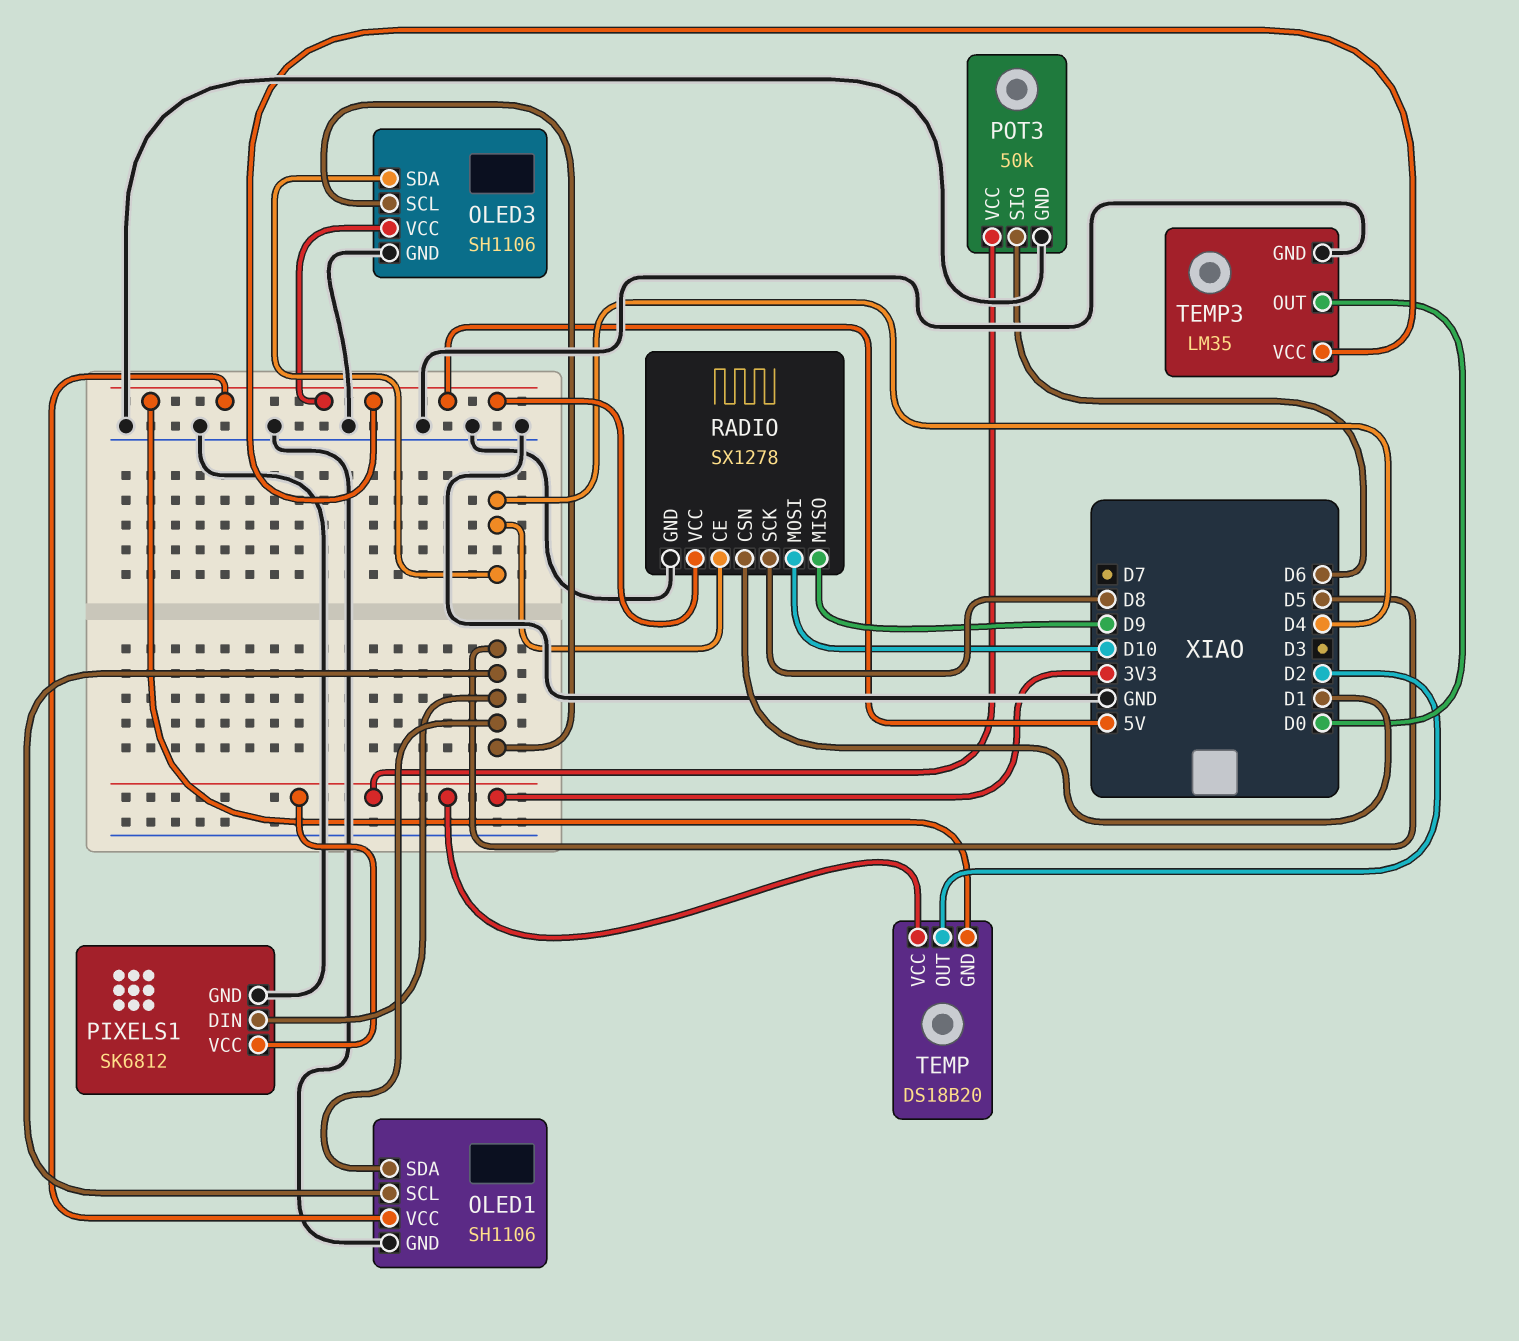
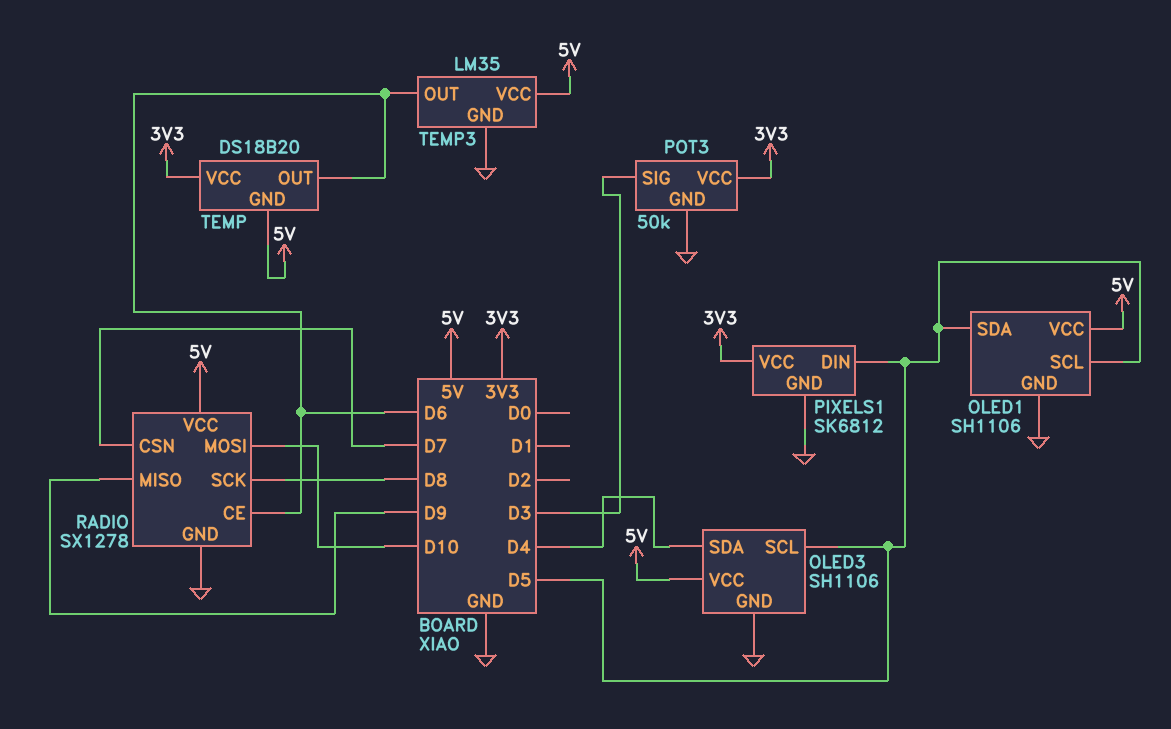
POT3 pin SIG: D6 -> D3
RADIO pin CE: D4 -> D6
RADIO pin CSN: D1 -> D7
TEMP pin OUT: D2 -> D6
TEMP3 pin OUT: D0 -> D6

